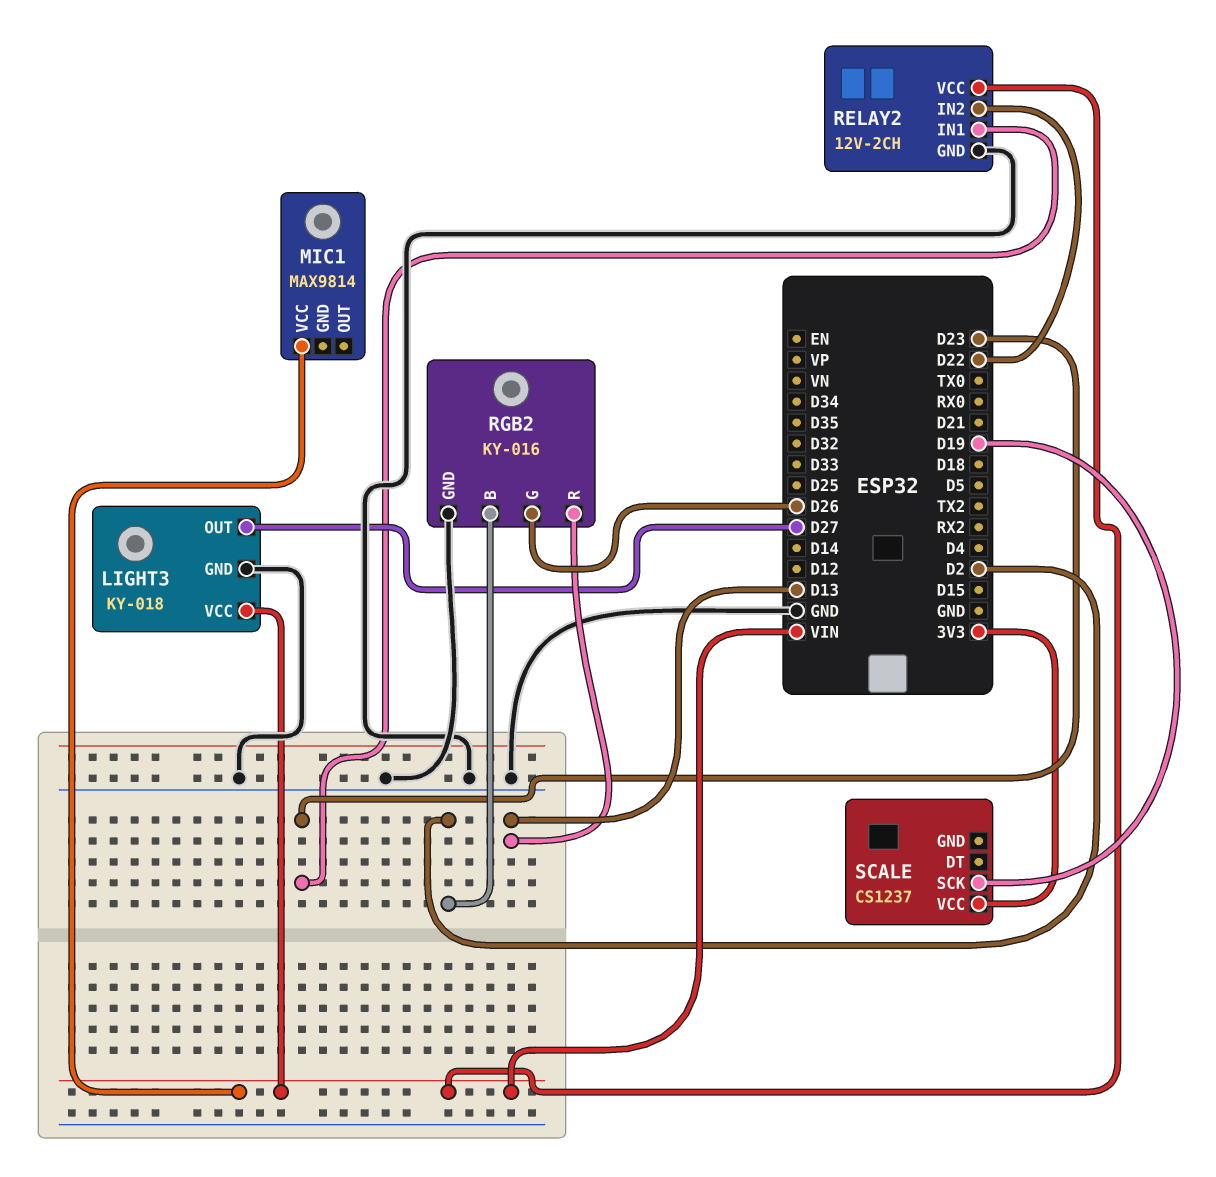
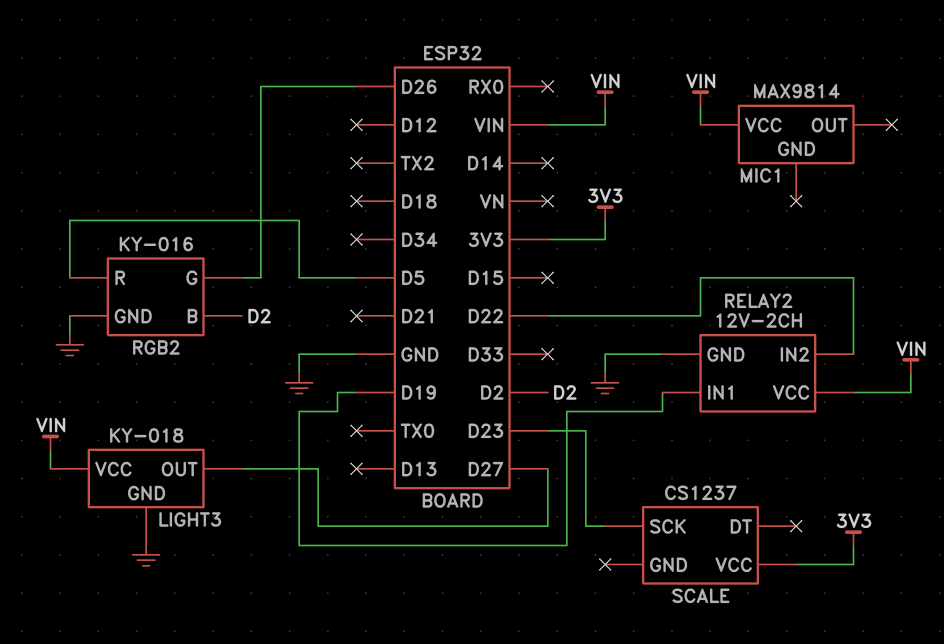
RELAY2 pin IN1: D23 -> D19
RGB2 pin R: D13 -> D5
SCALE pin SCK: D19 -> D23

